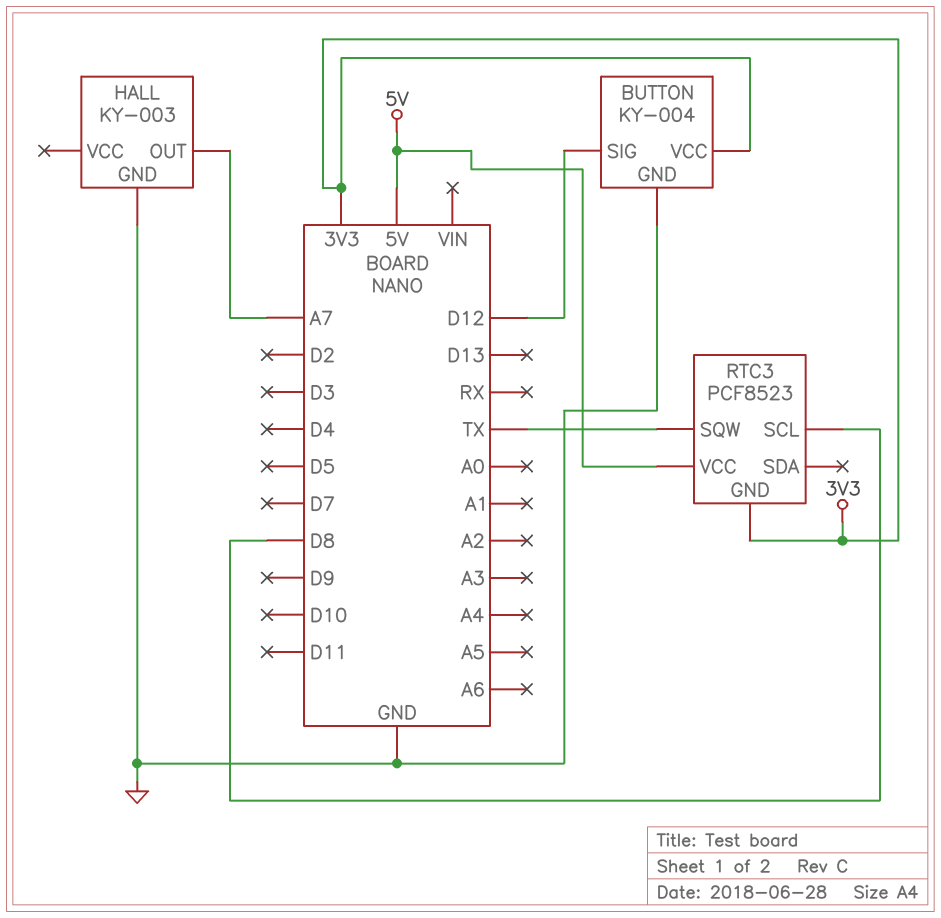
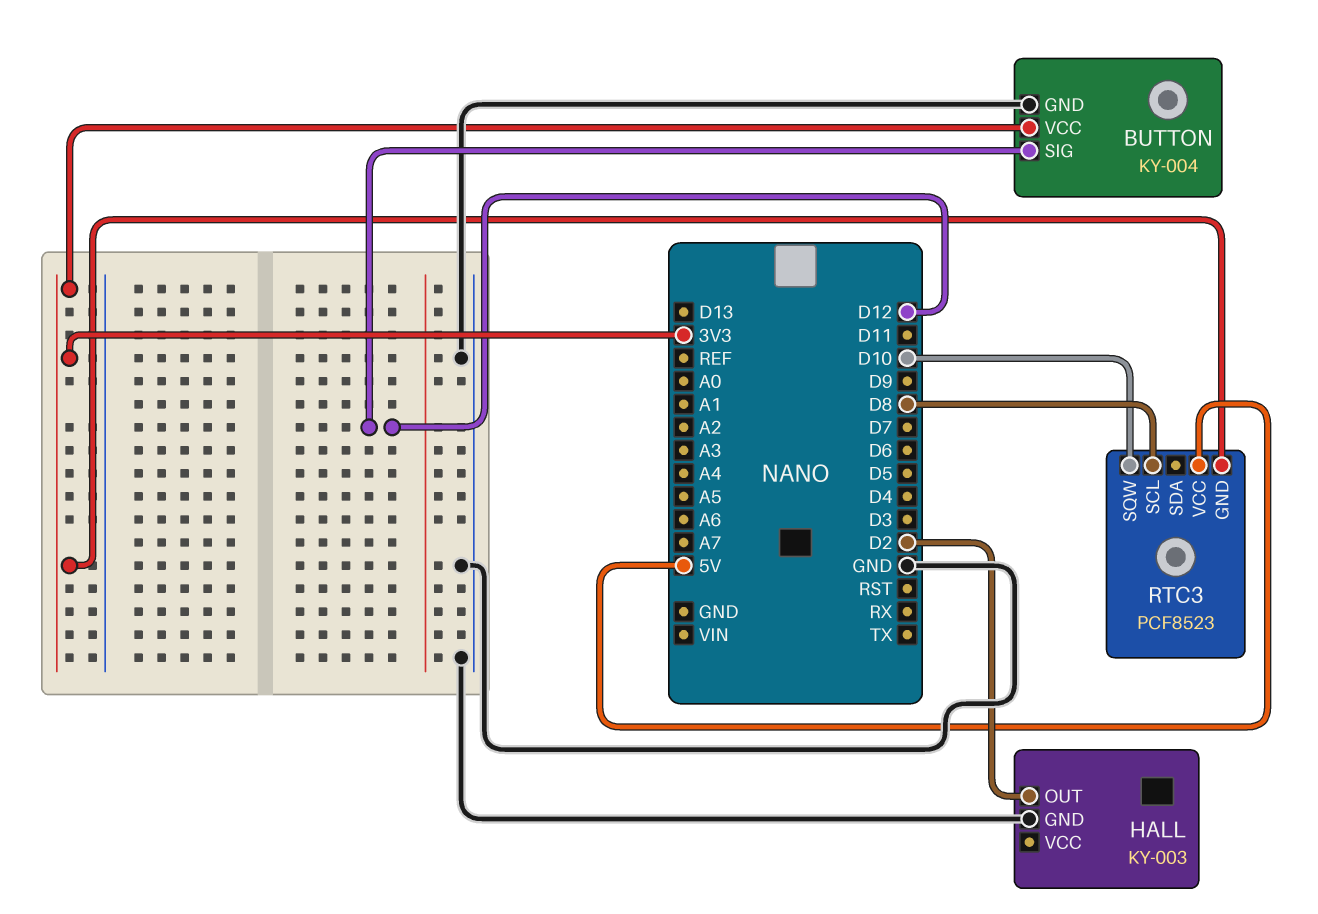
HALL pin OUT: A7 -> D2
RTC3 pin SQW: TX -> D10

